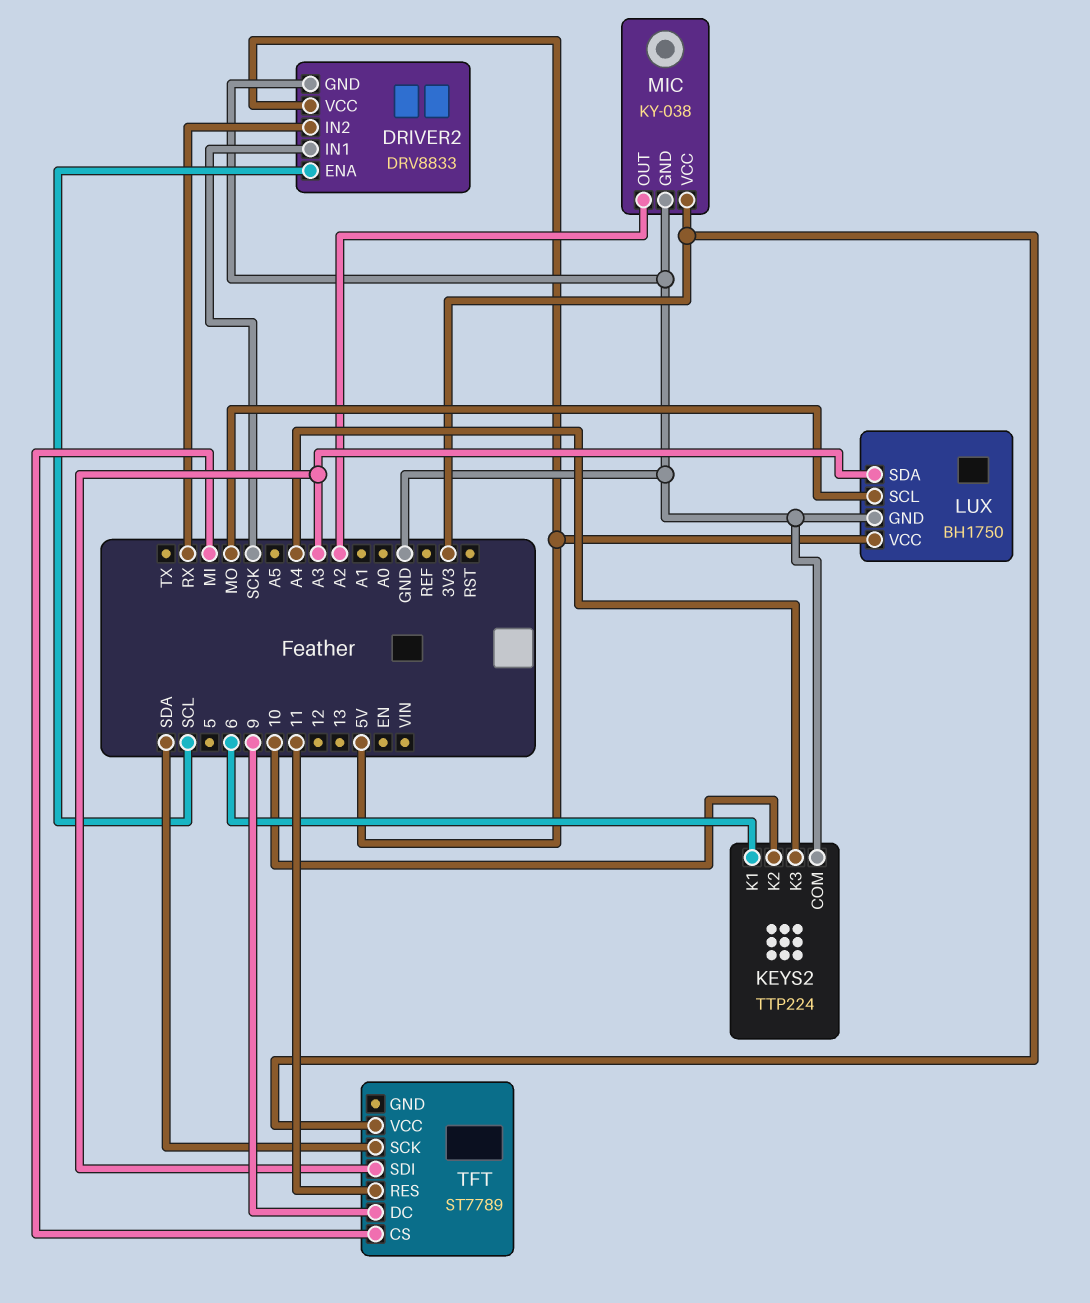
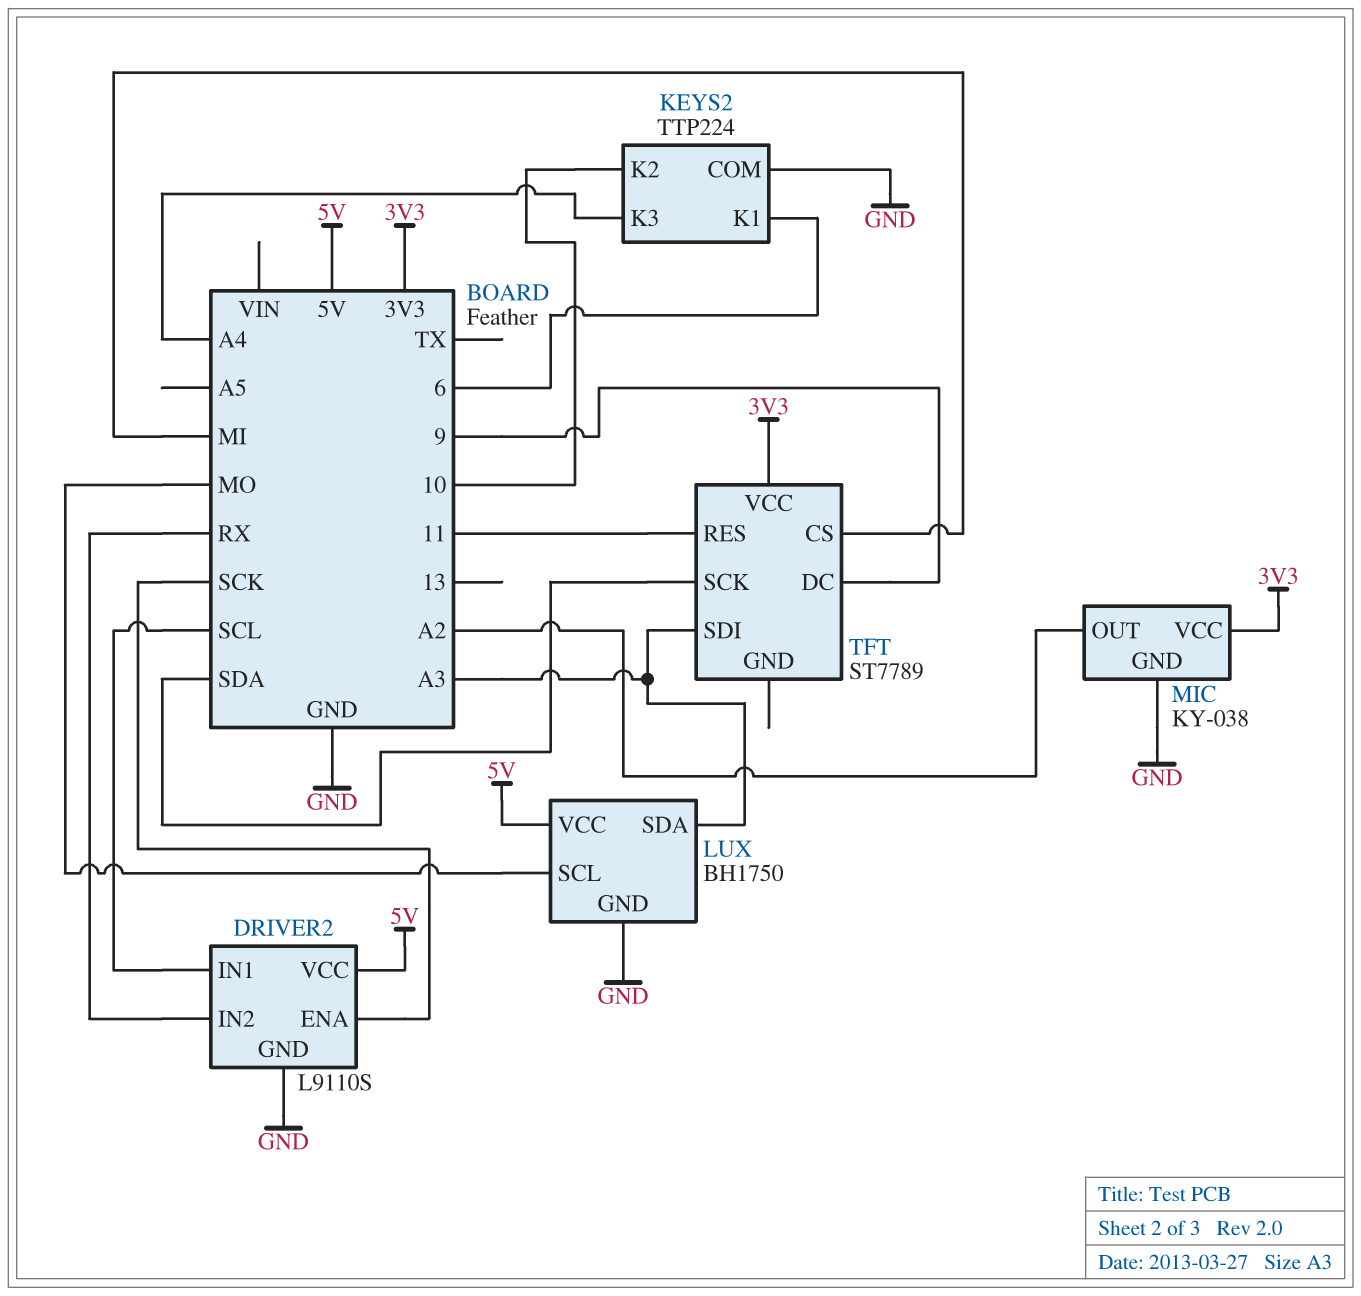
DRIVER2: DRV8833 -> L9110S
DRIVER2 pin ENA: SCL -> SCK
DRIVER2 pin IN1: SCK -> SCL

